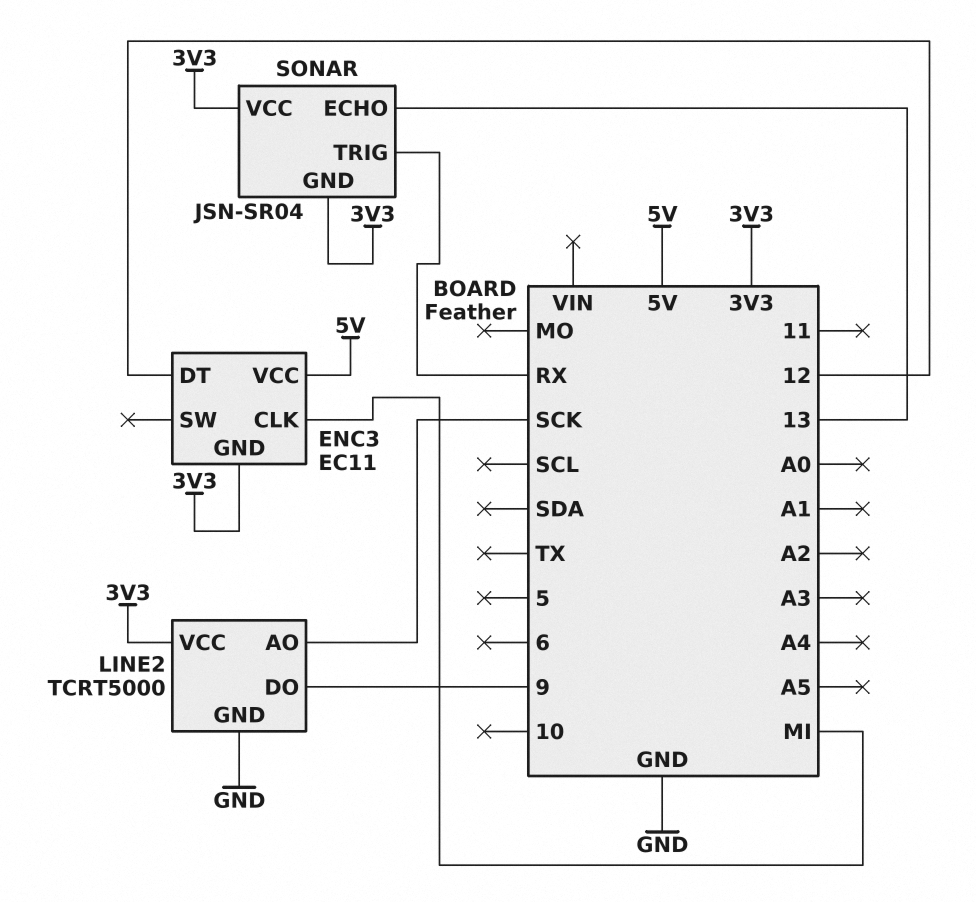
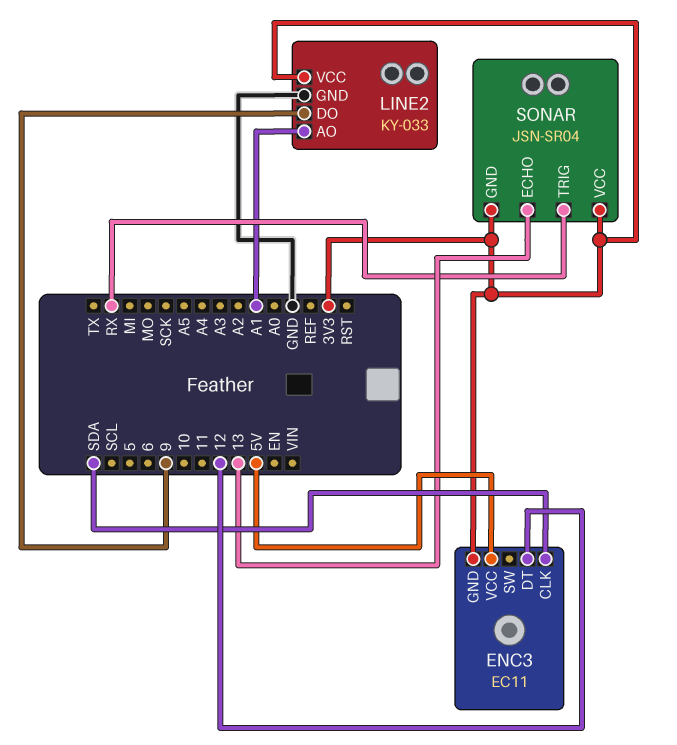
ENC3 pin CLK: MI -> SDA
LINE2: TCRT5000 -> KY-033
LINE2 pin AO: SCK -> A1

